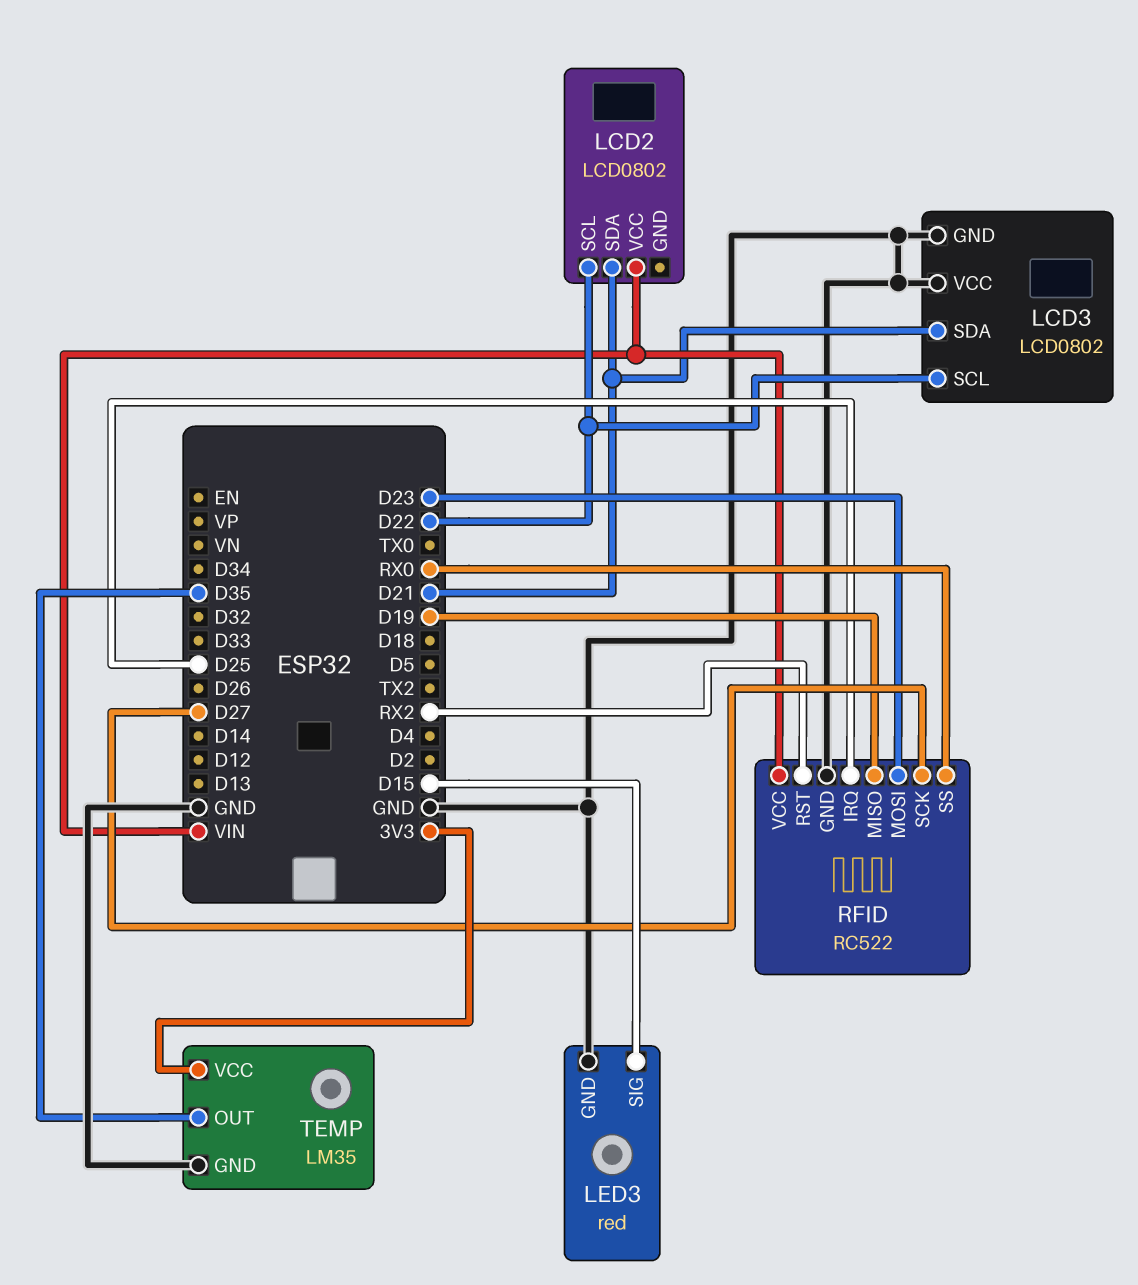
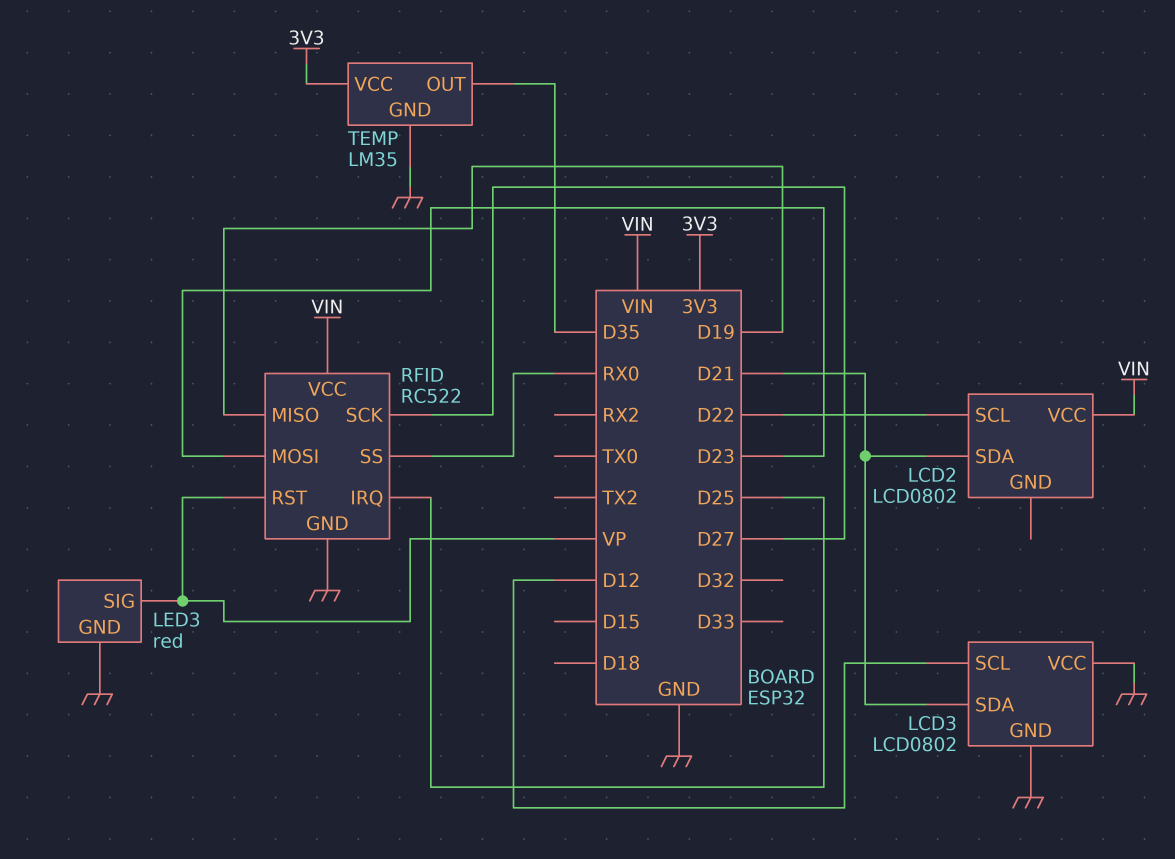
LCD3 pin SCL: D22 -> D12
LED3 pin SIG: D15 -> VP
RFID pin RST: RX2 -> VP

